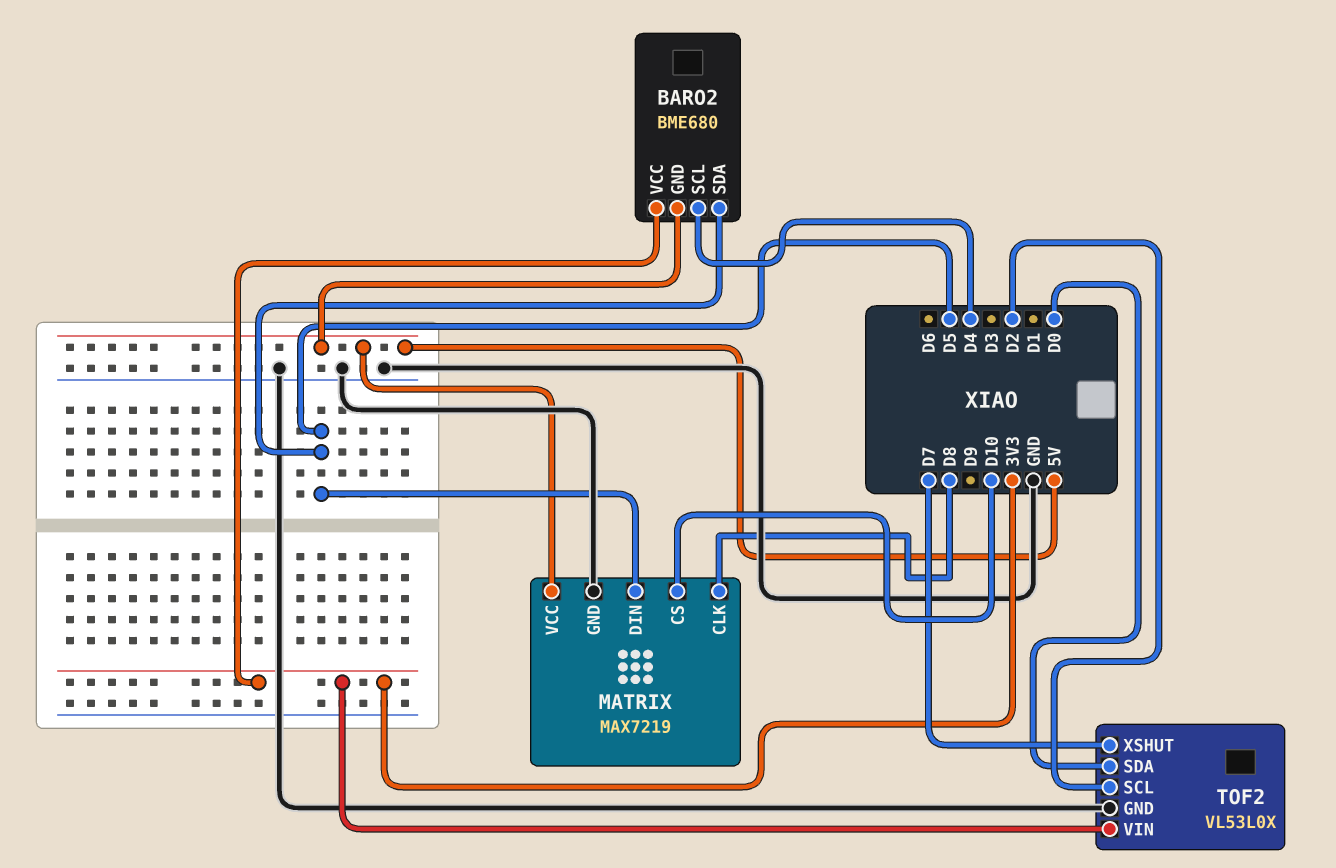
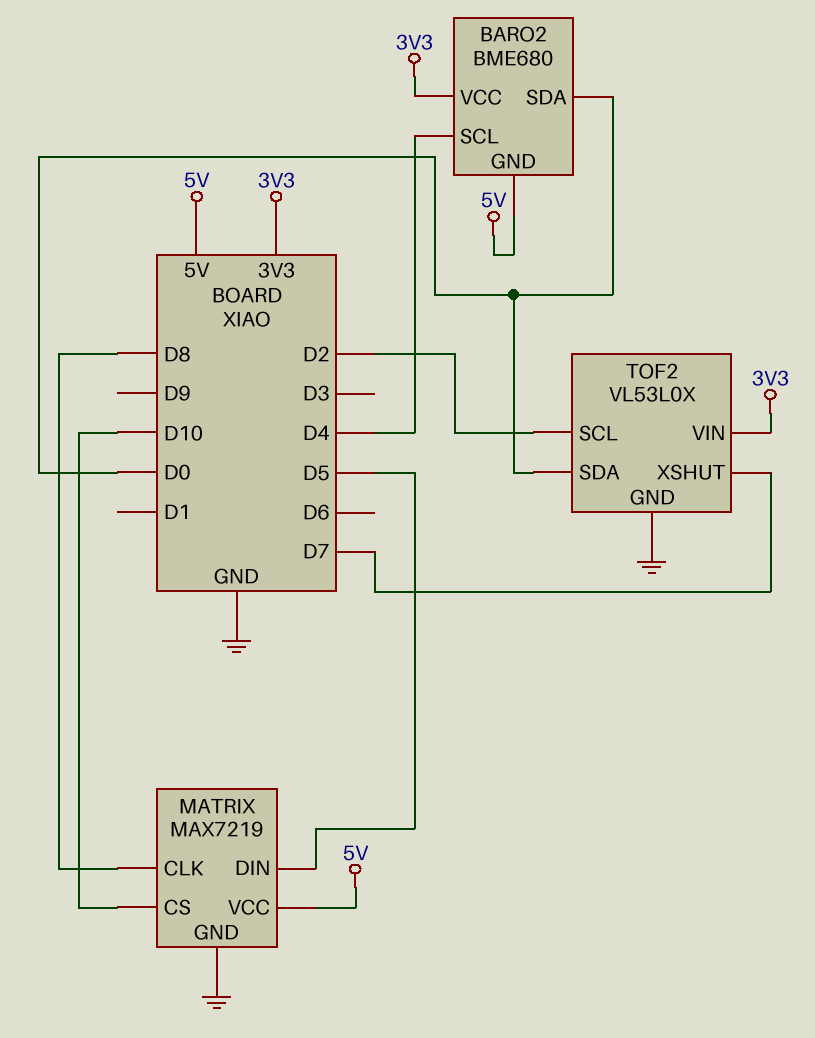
BARO2 pin SDA: D5 -> D0

